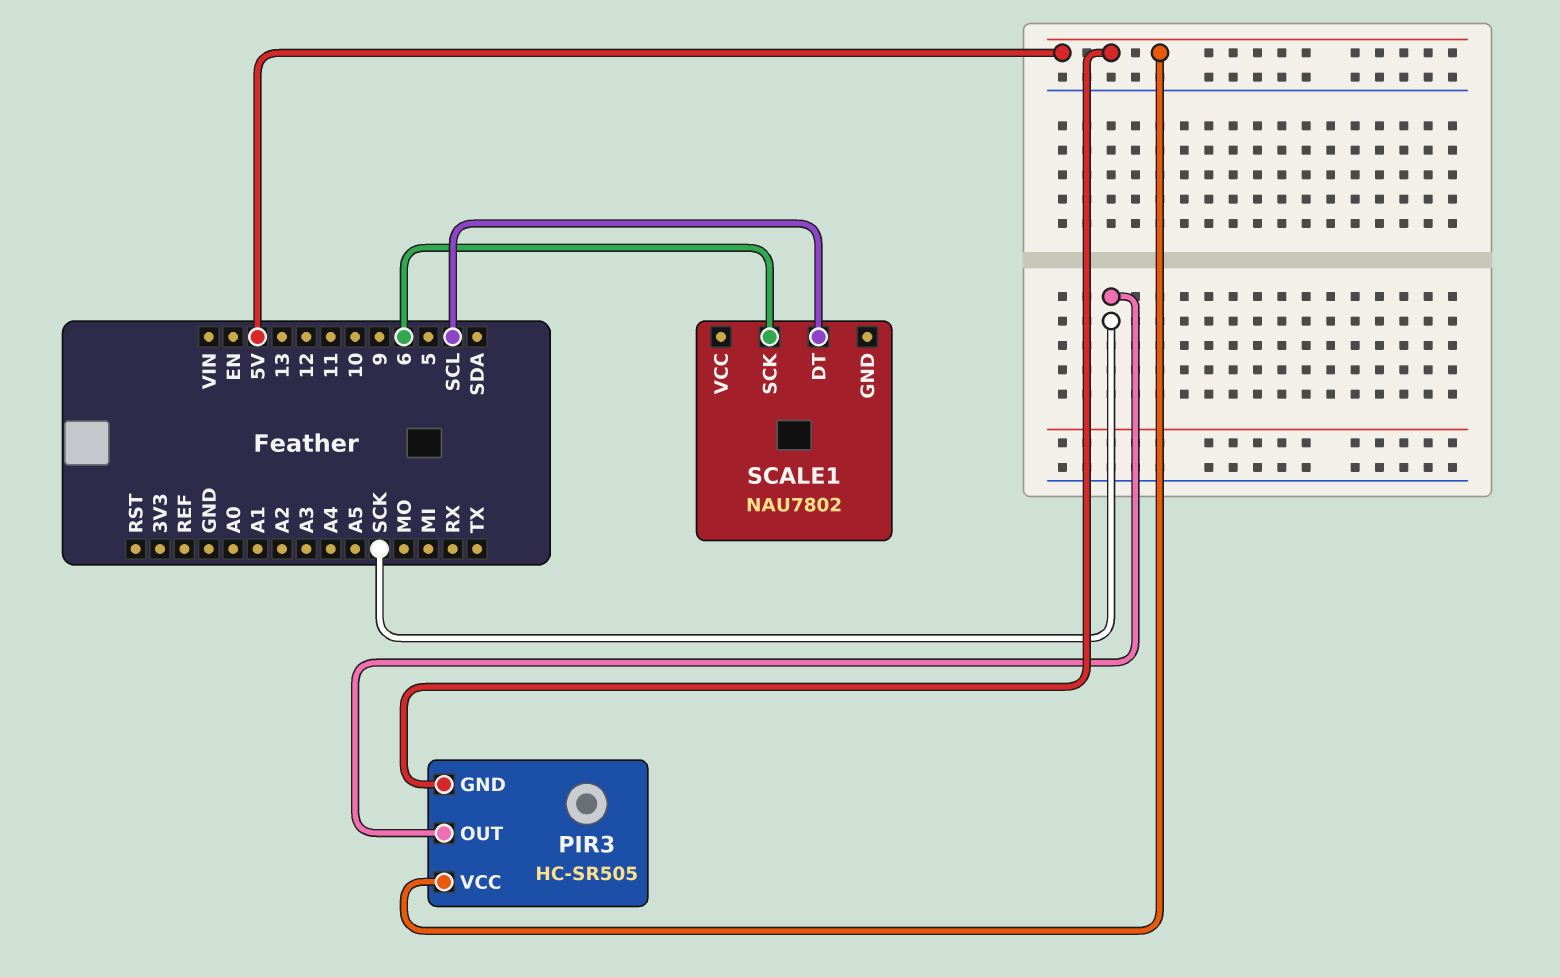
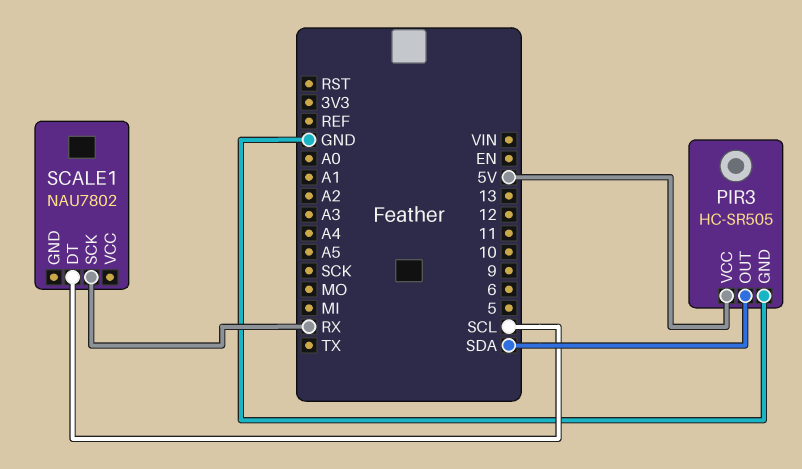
PIR3 pin GND: 5V -> GND
PIR3 pin OUT: SCK -> SDA
SCALE1 pin SCK: 6 -> RX

